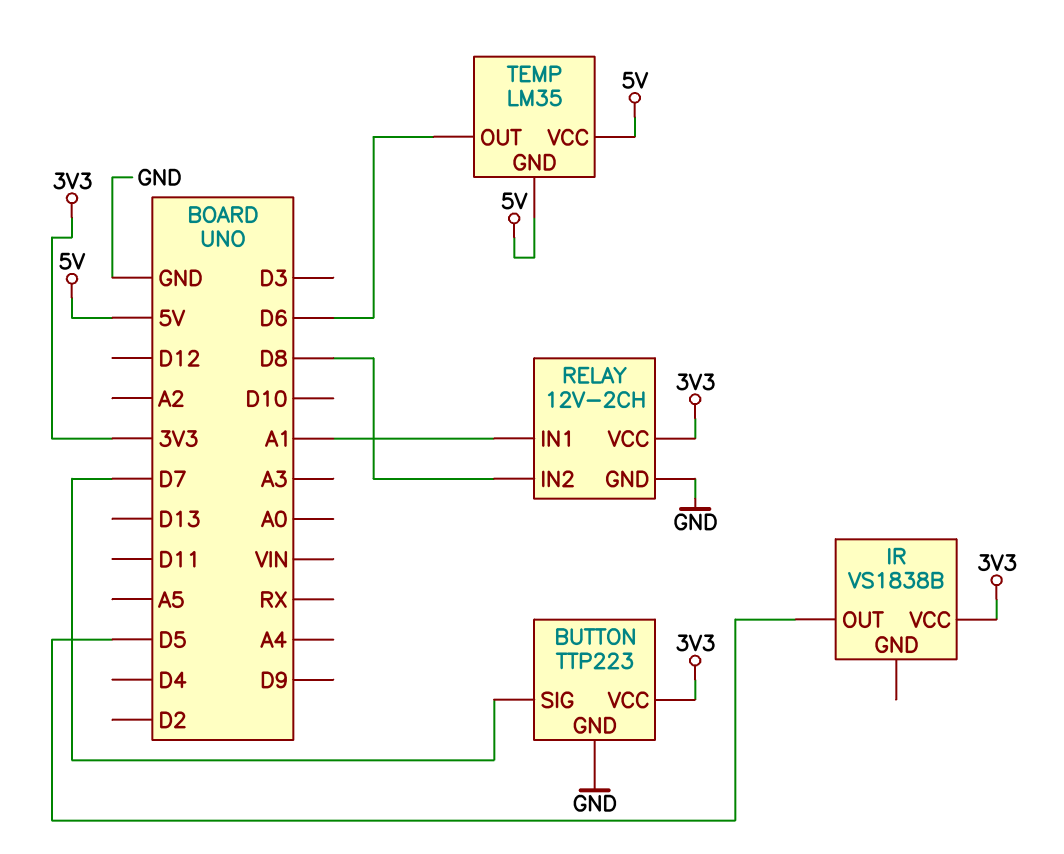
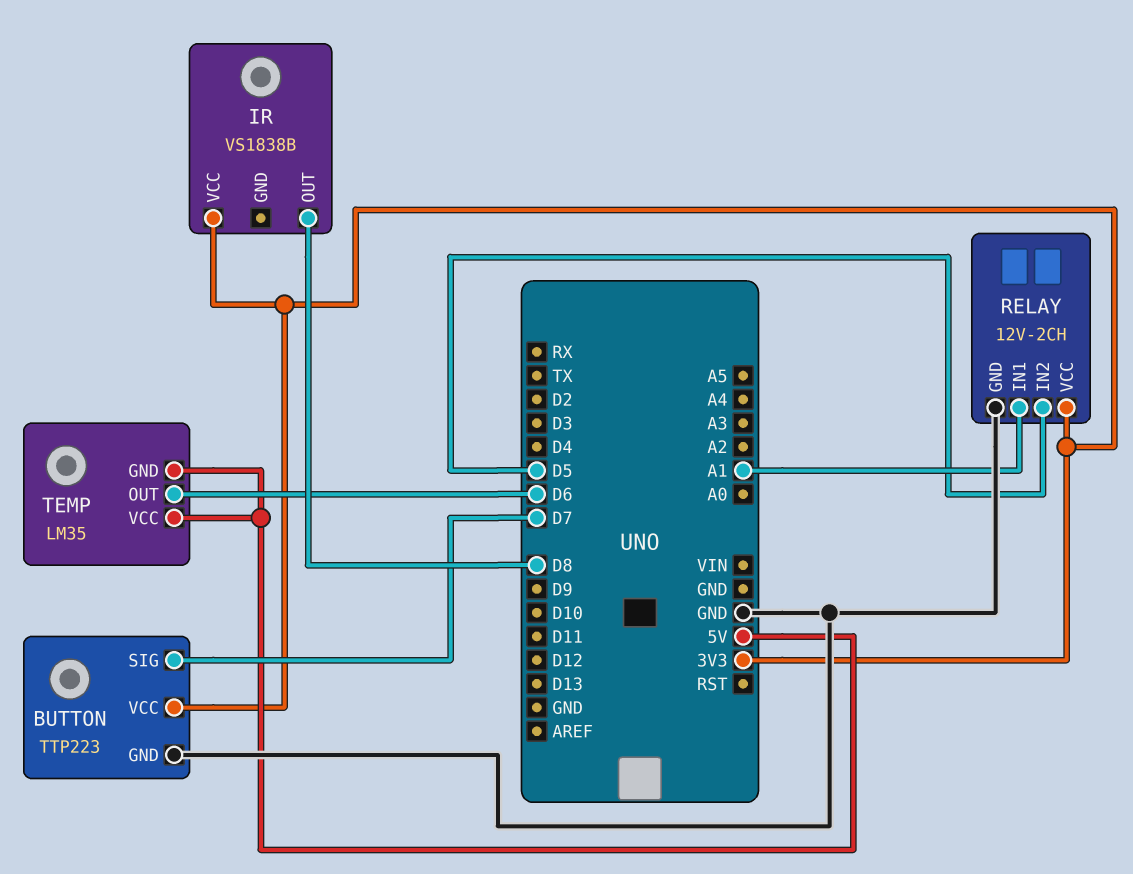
IR pin OUT: D5 -> D8
RELAY pin IN2: D8 -> D5

